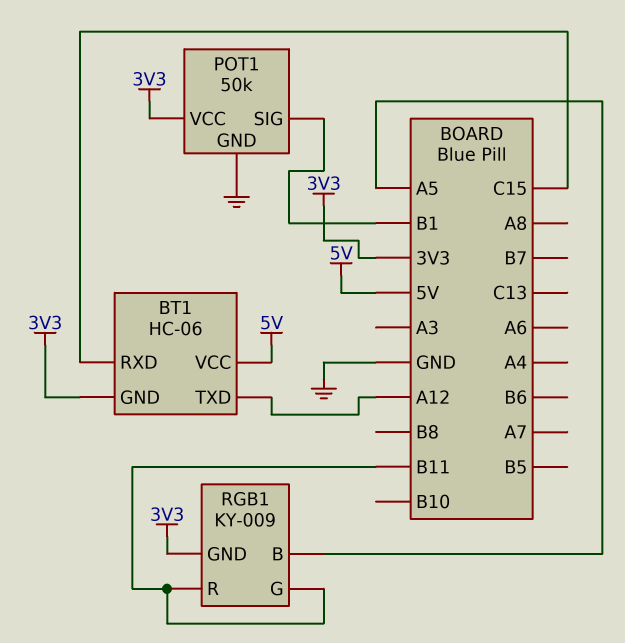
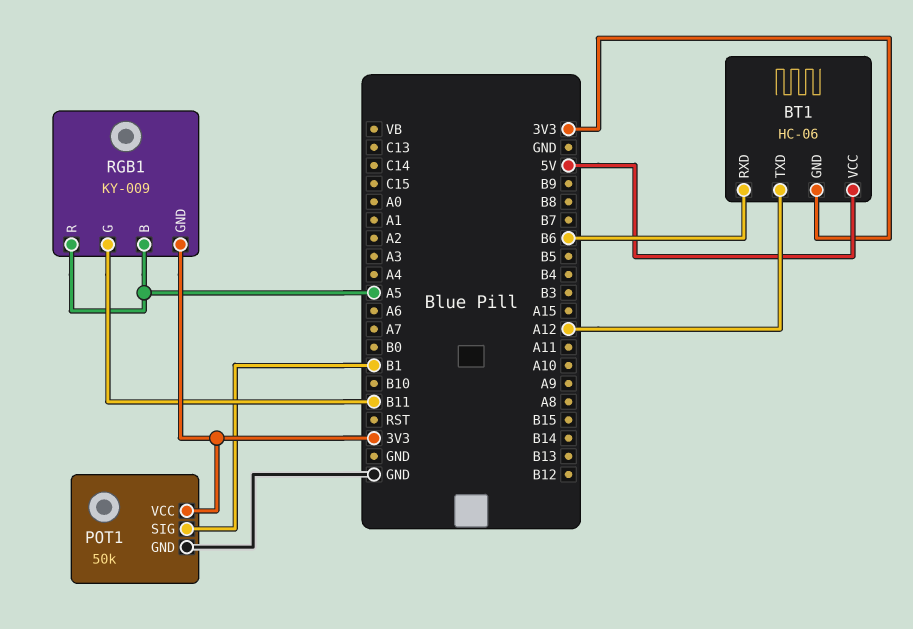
BT1 pin RXD: C15 -> B6
RGB1 pin R: B11 -> A5

